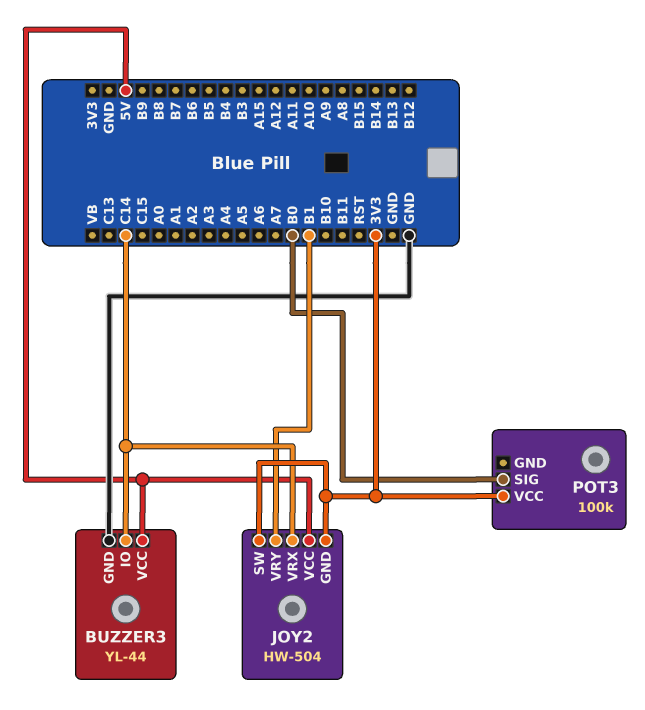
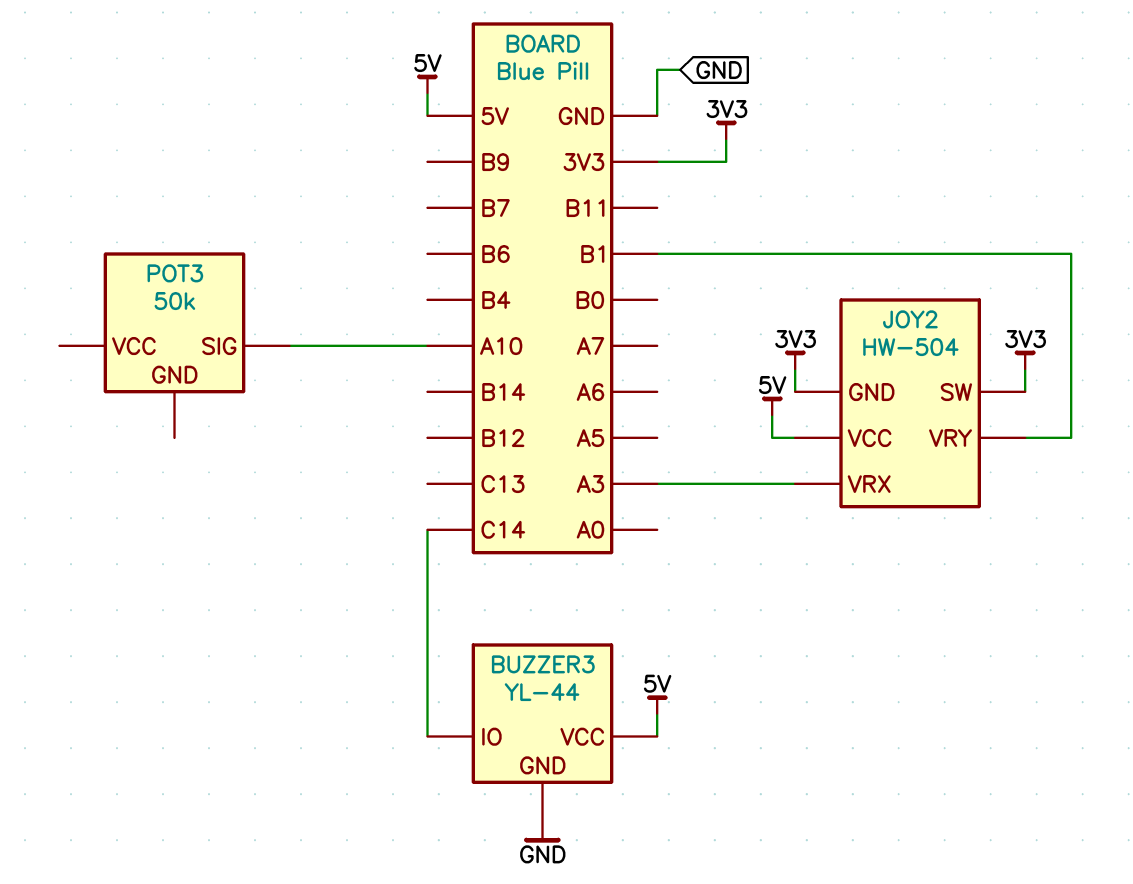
JOY2 pin VRX: C14 -> A3
POT3: 100k -> 50k
POT3 pin SIG: B0 -> A10
POT3 pin VCC: 3V3 -> none

